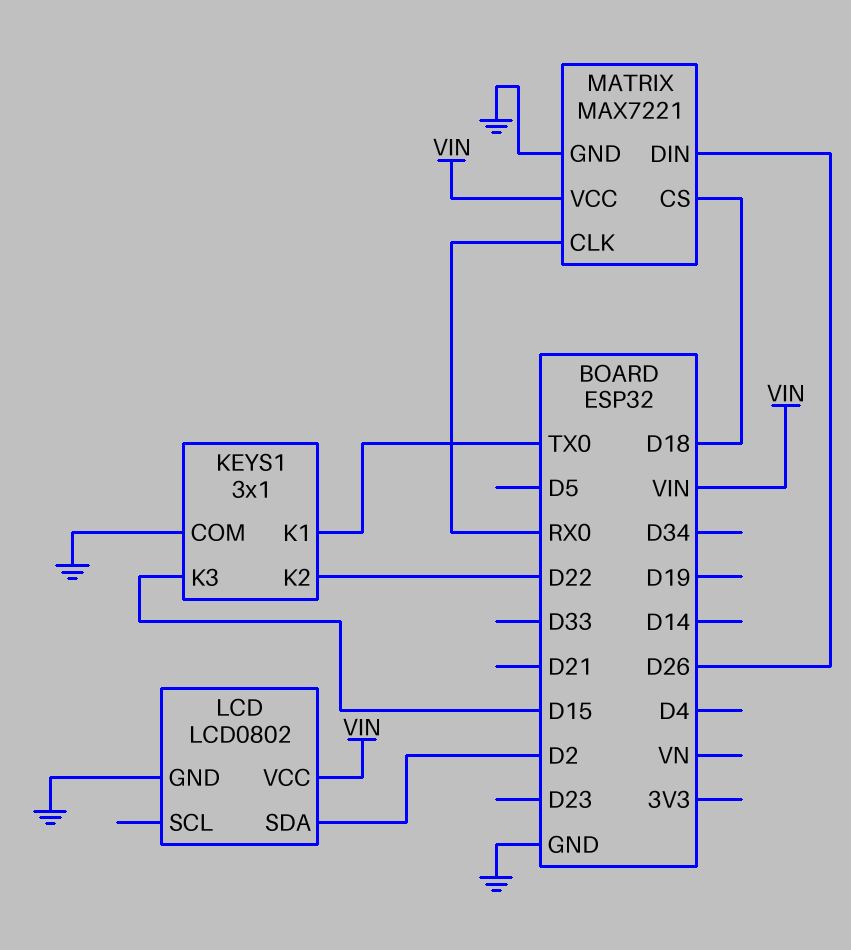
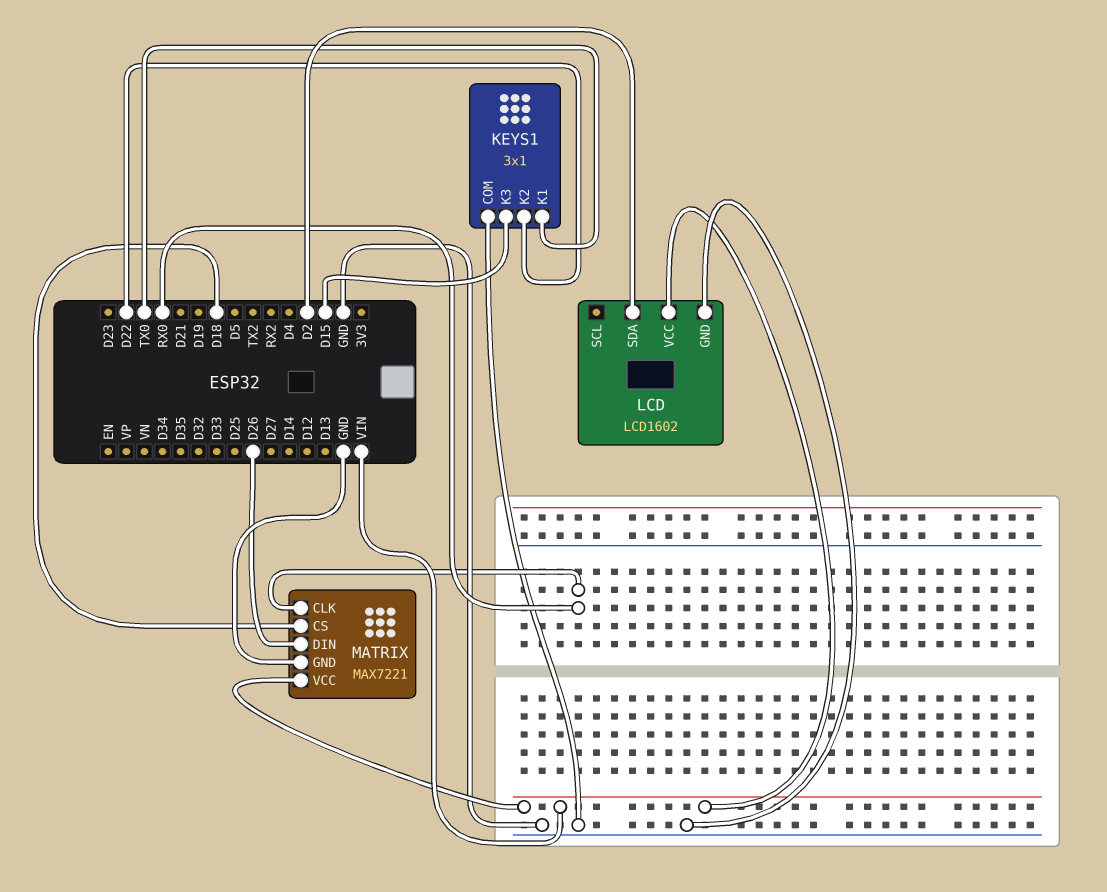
LCD: LCD0802 -> LCD1602

